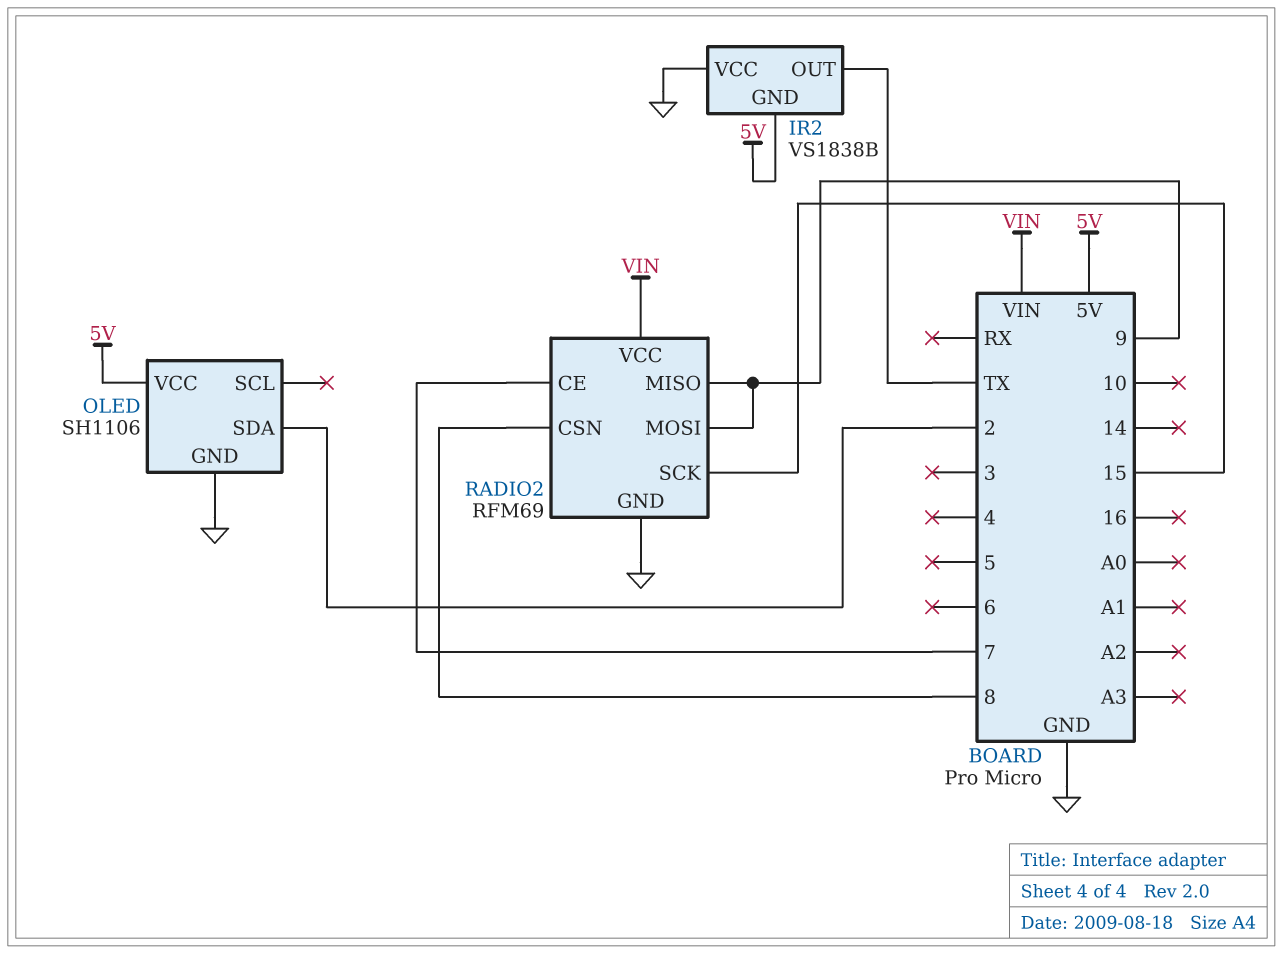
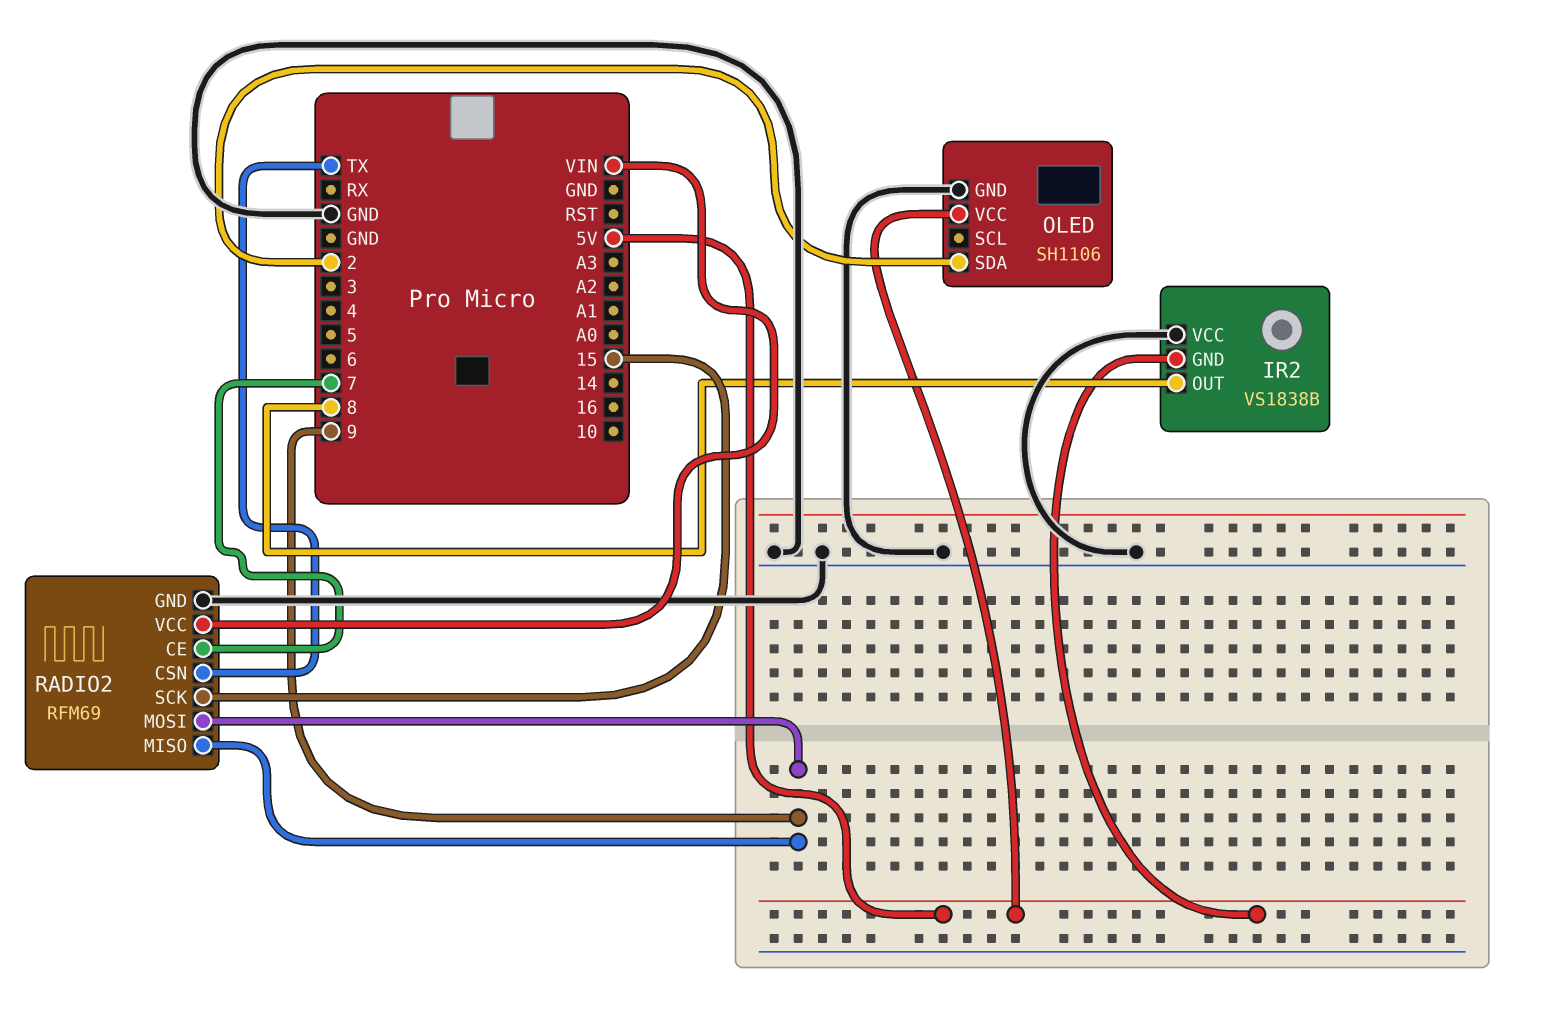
IR2 pin OUT: TX -> 8
RADIO2 pin CSN: 8 -> TX

